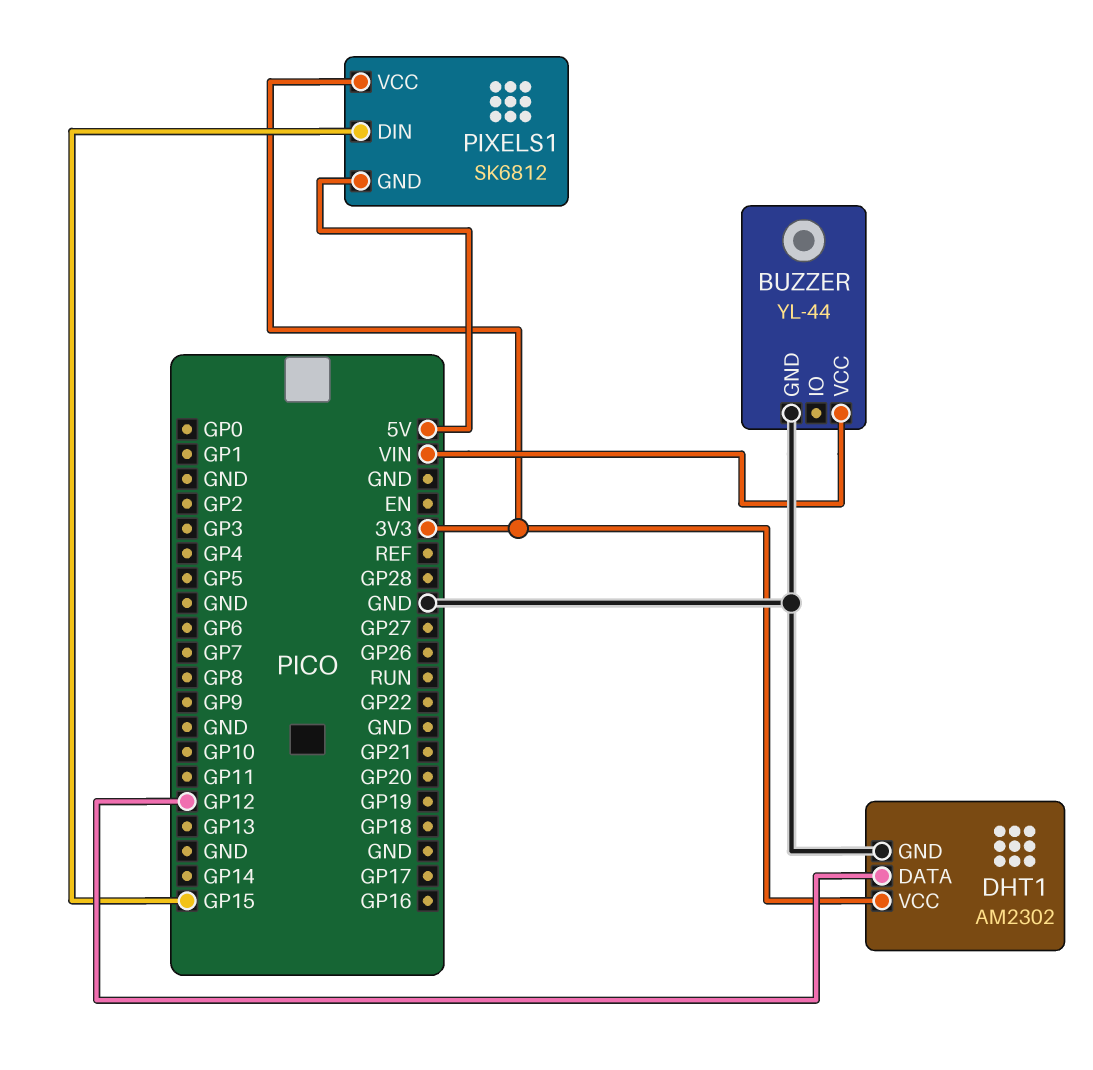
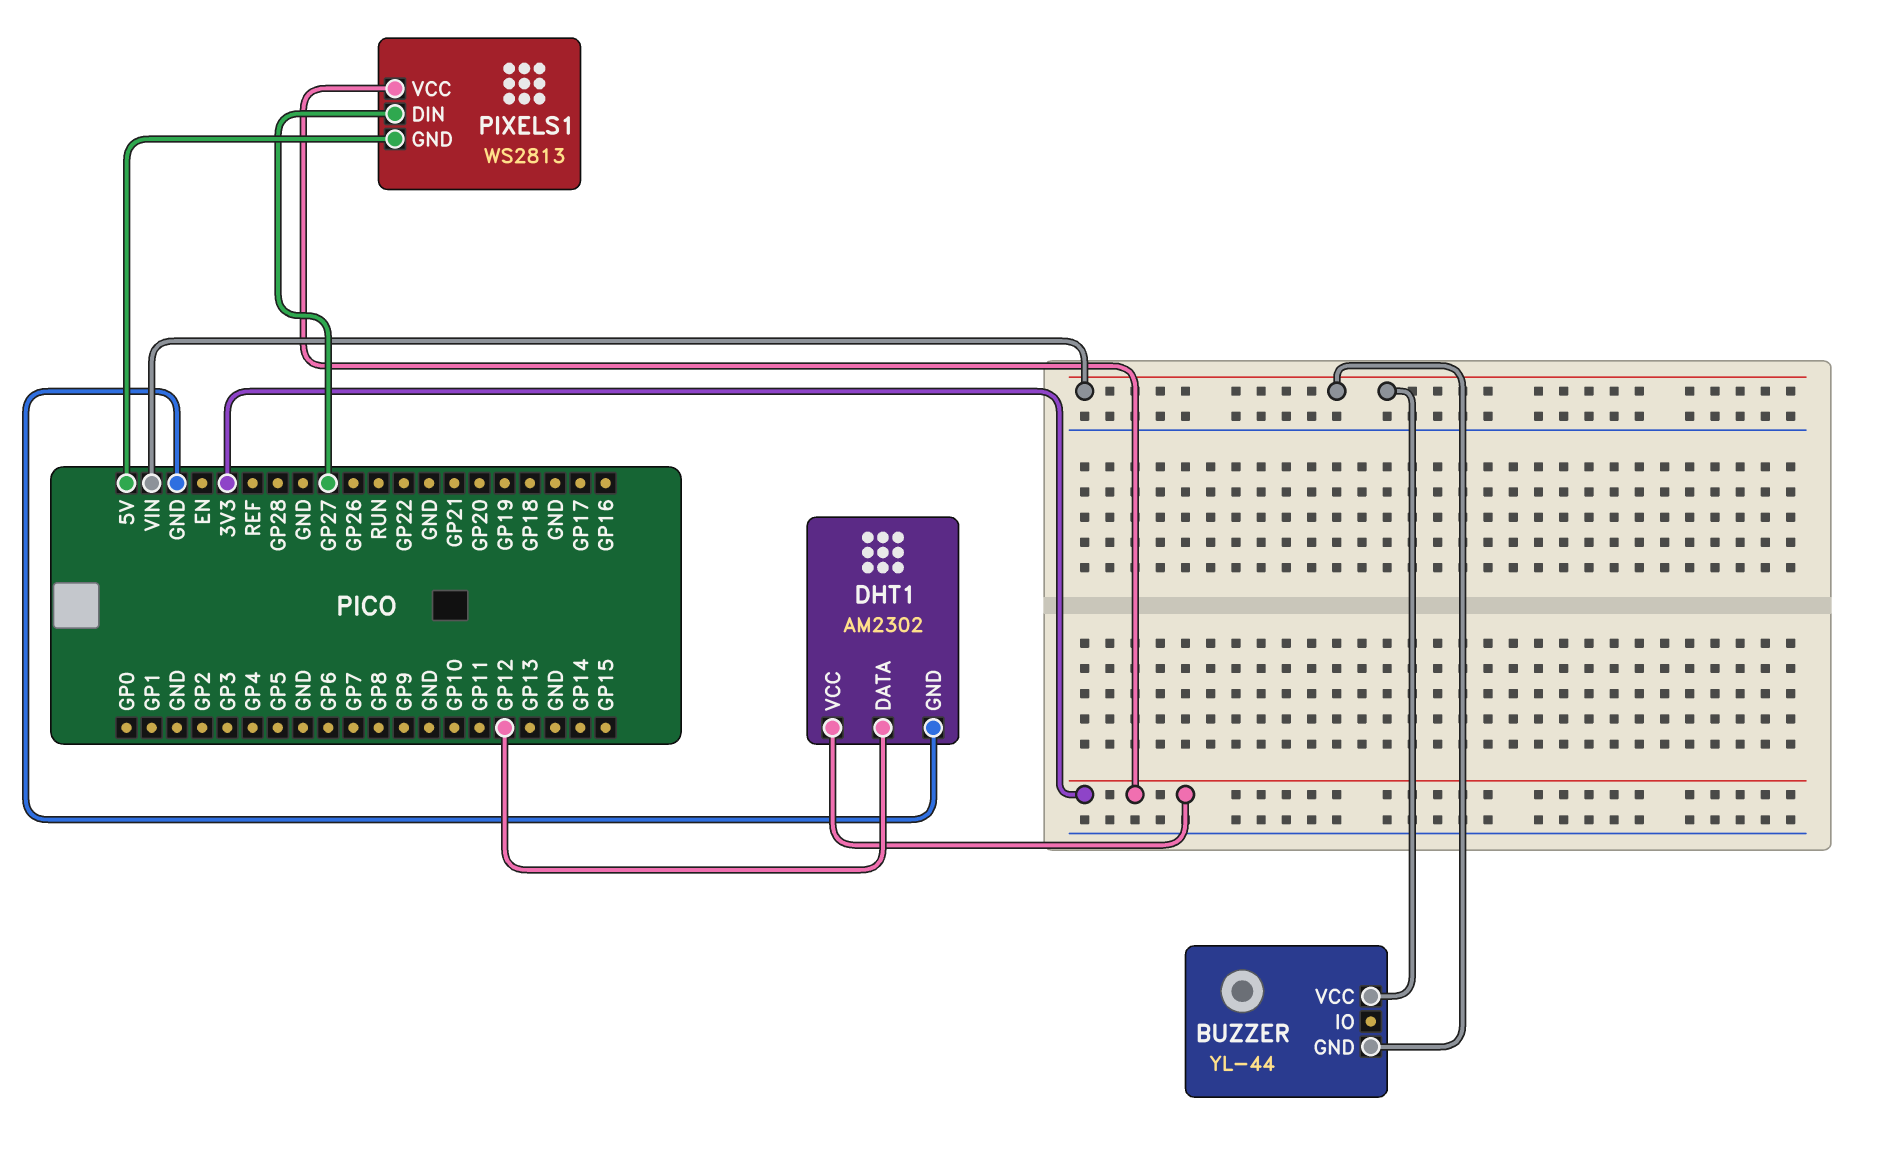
BUZZER pin GND: GND -> VIN
PIXELS1: SK6812 -> WS2813
PIXELS1 pin DIN: GP15 -> GP27

